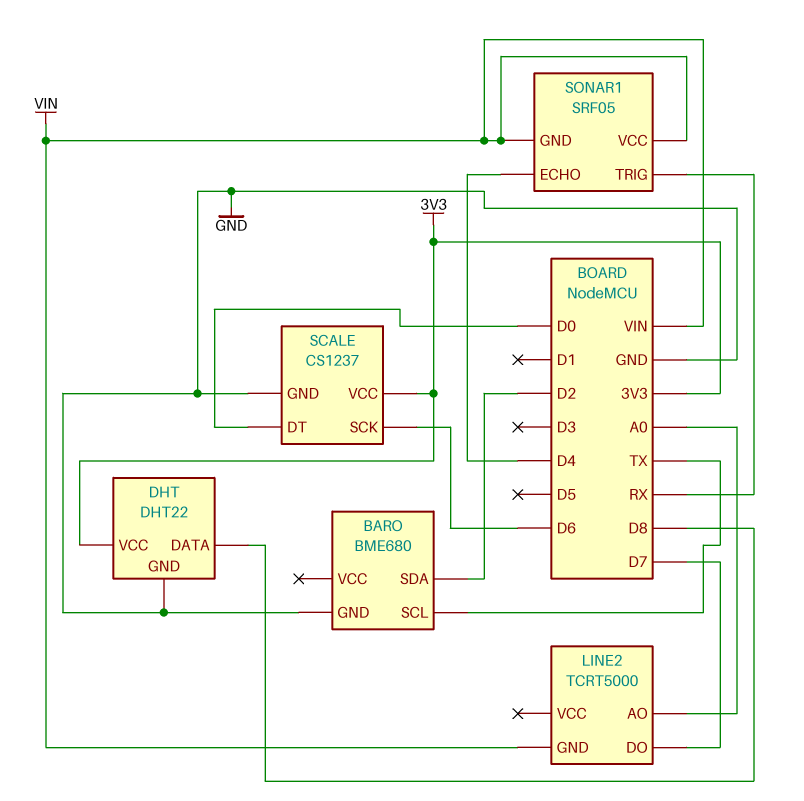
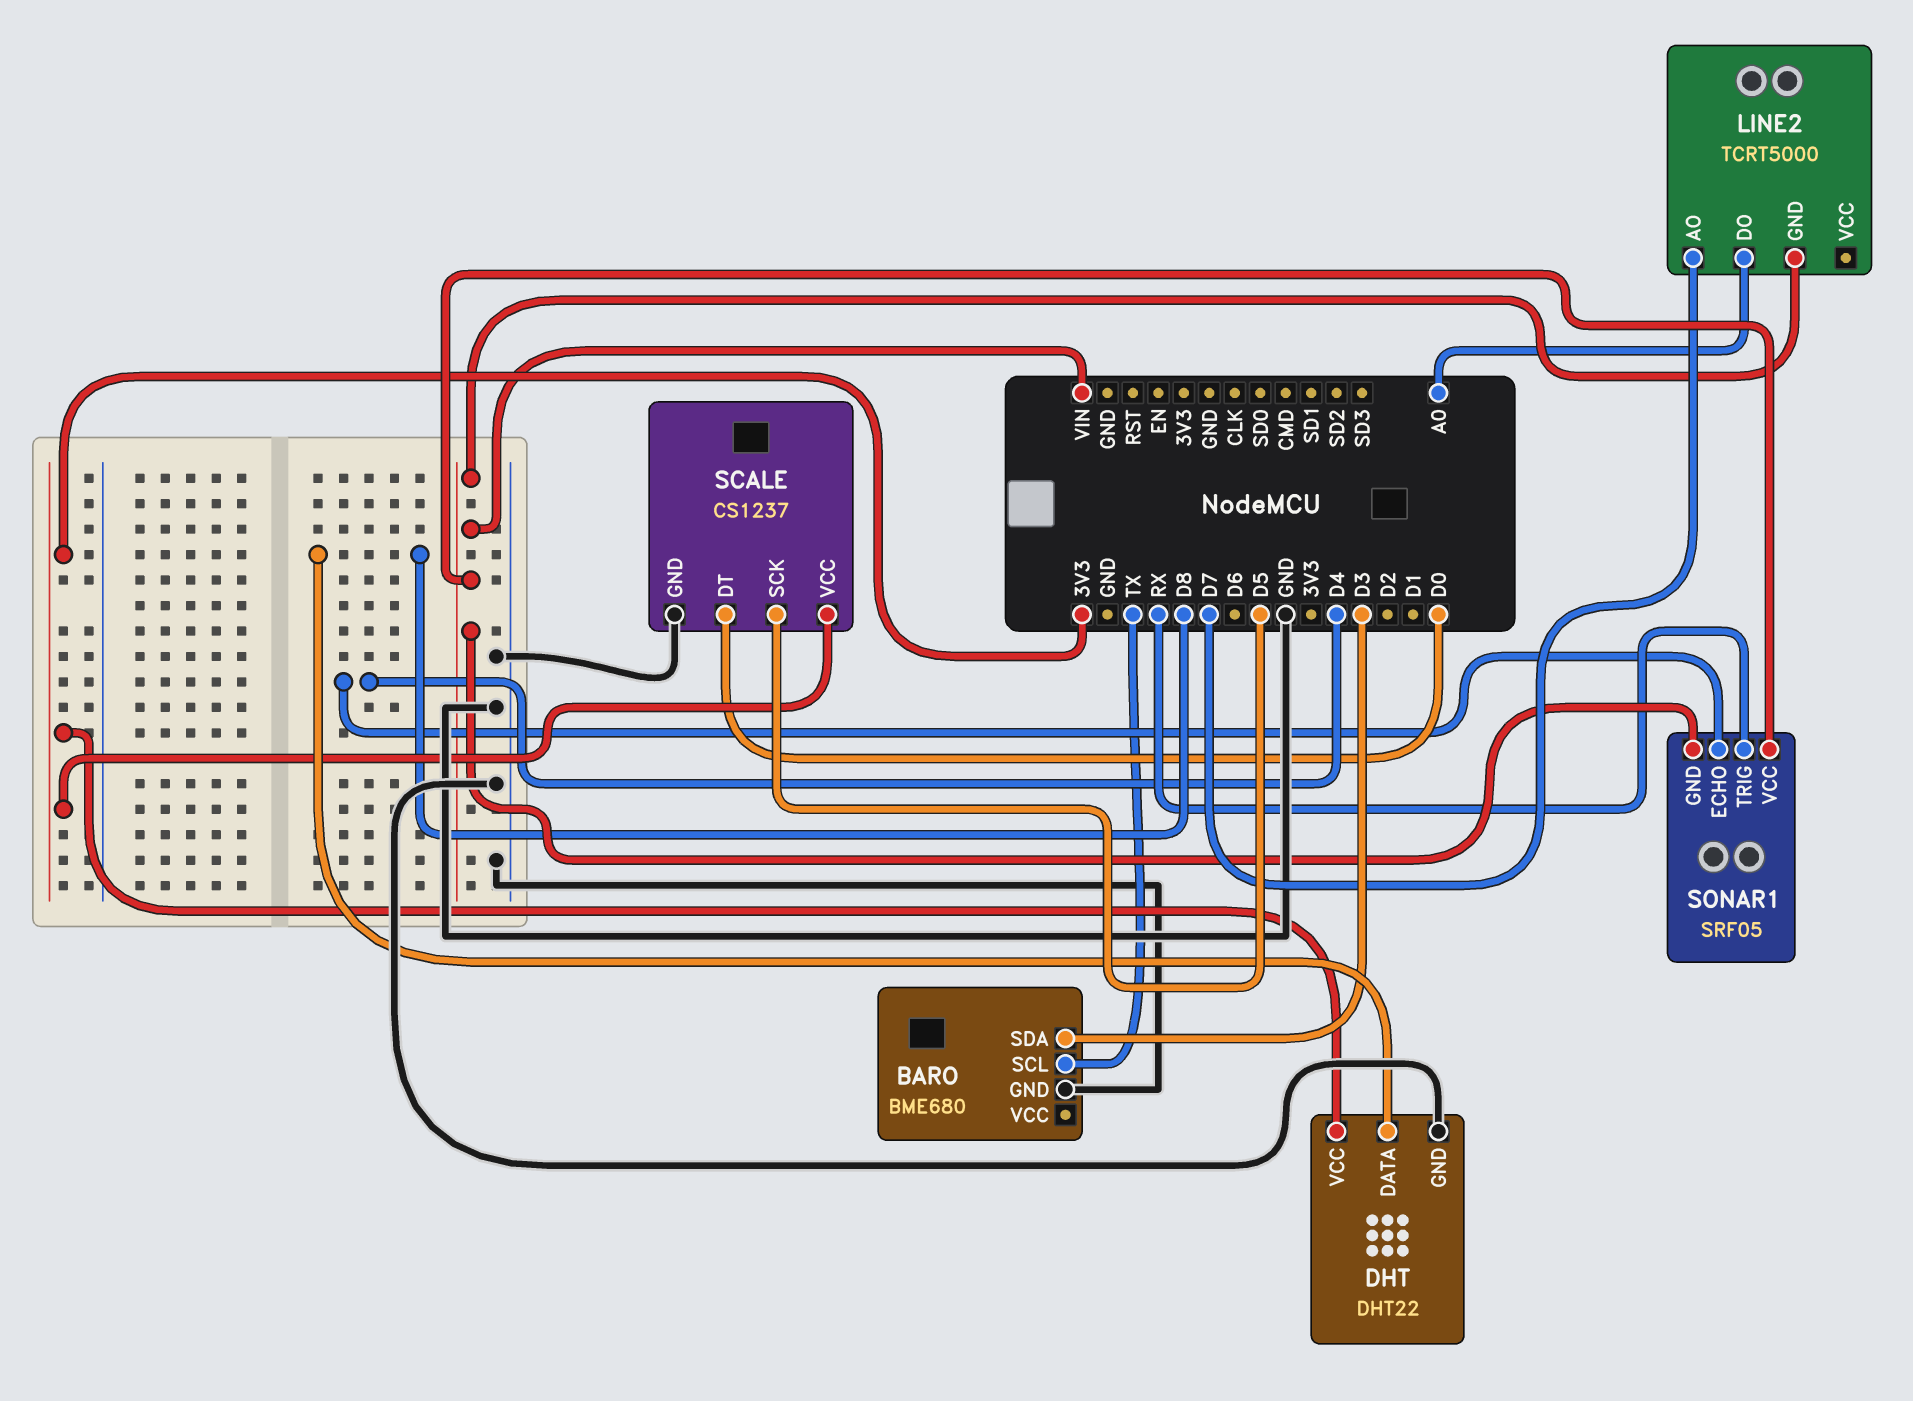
BARO pin SDA: D2 -> D3
LINE2 pin AO: A0 -> D7
LINE2 pin DO: D7 -> A0
SCALE pin SCK: D6 -> D5

